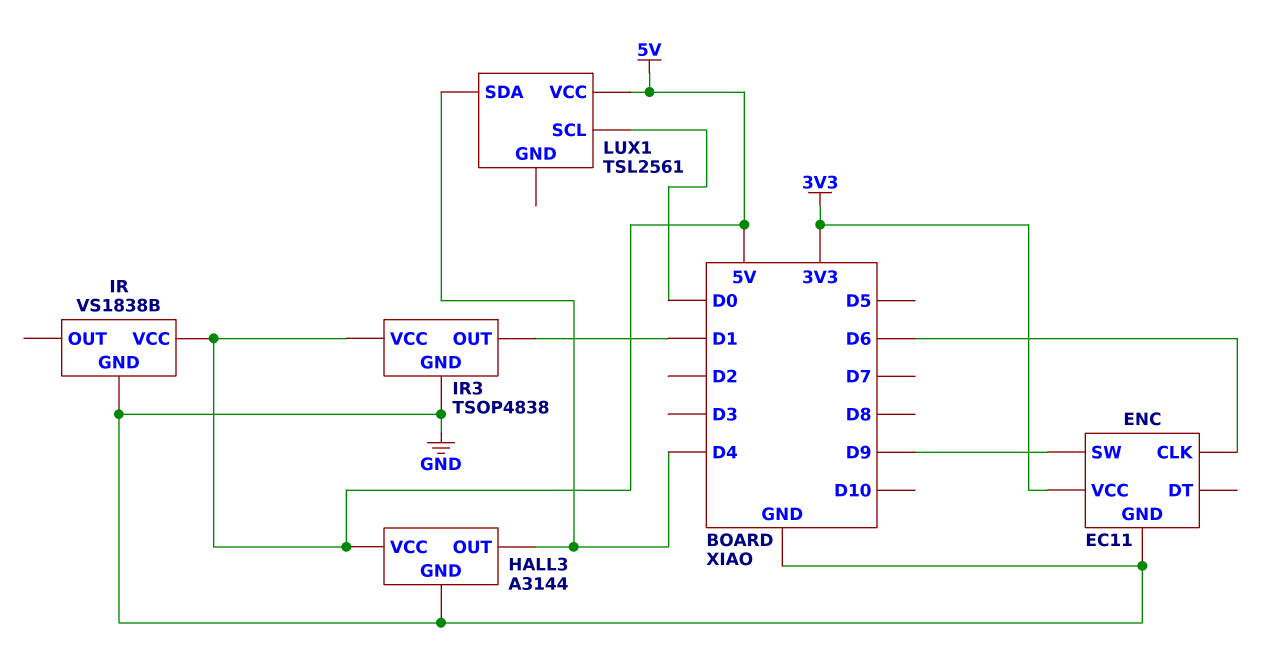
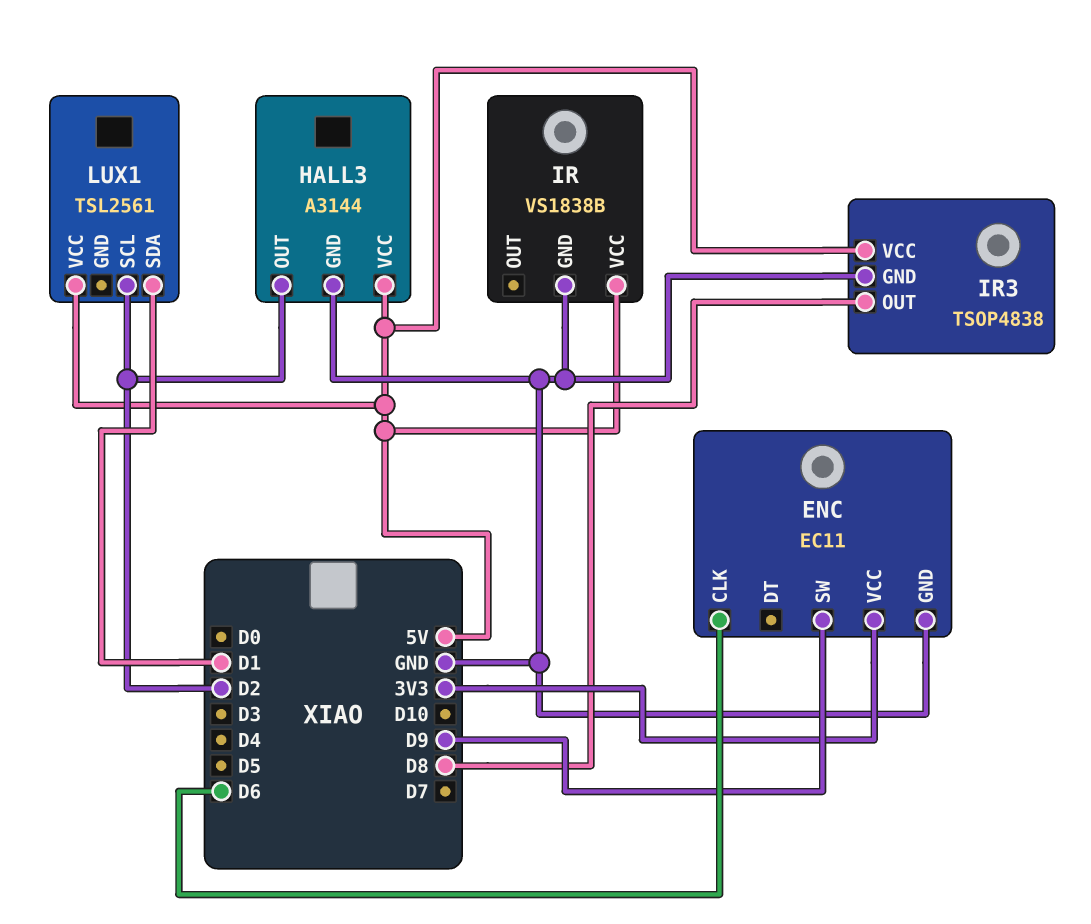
HALL3 pin OUT: D4 -> D2
IR3 pin OUT: D1 -> D8
LUX1 pin SCL: D0 -> D2
LUX1 pin SDA: D4 -> D1

